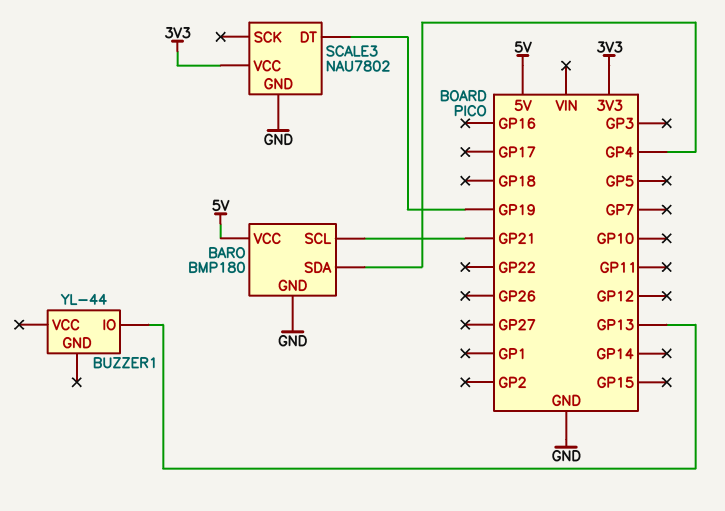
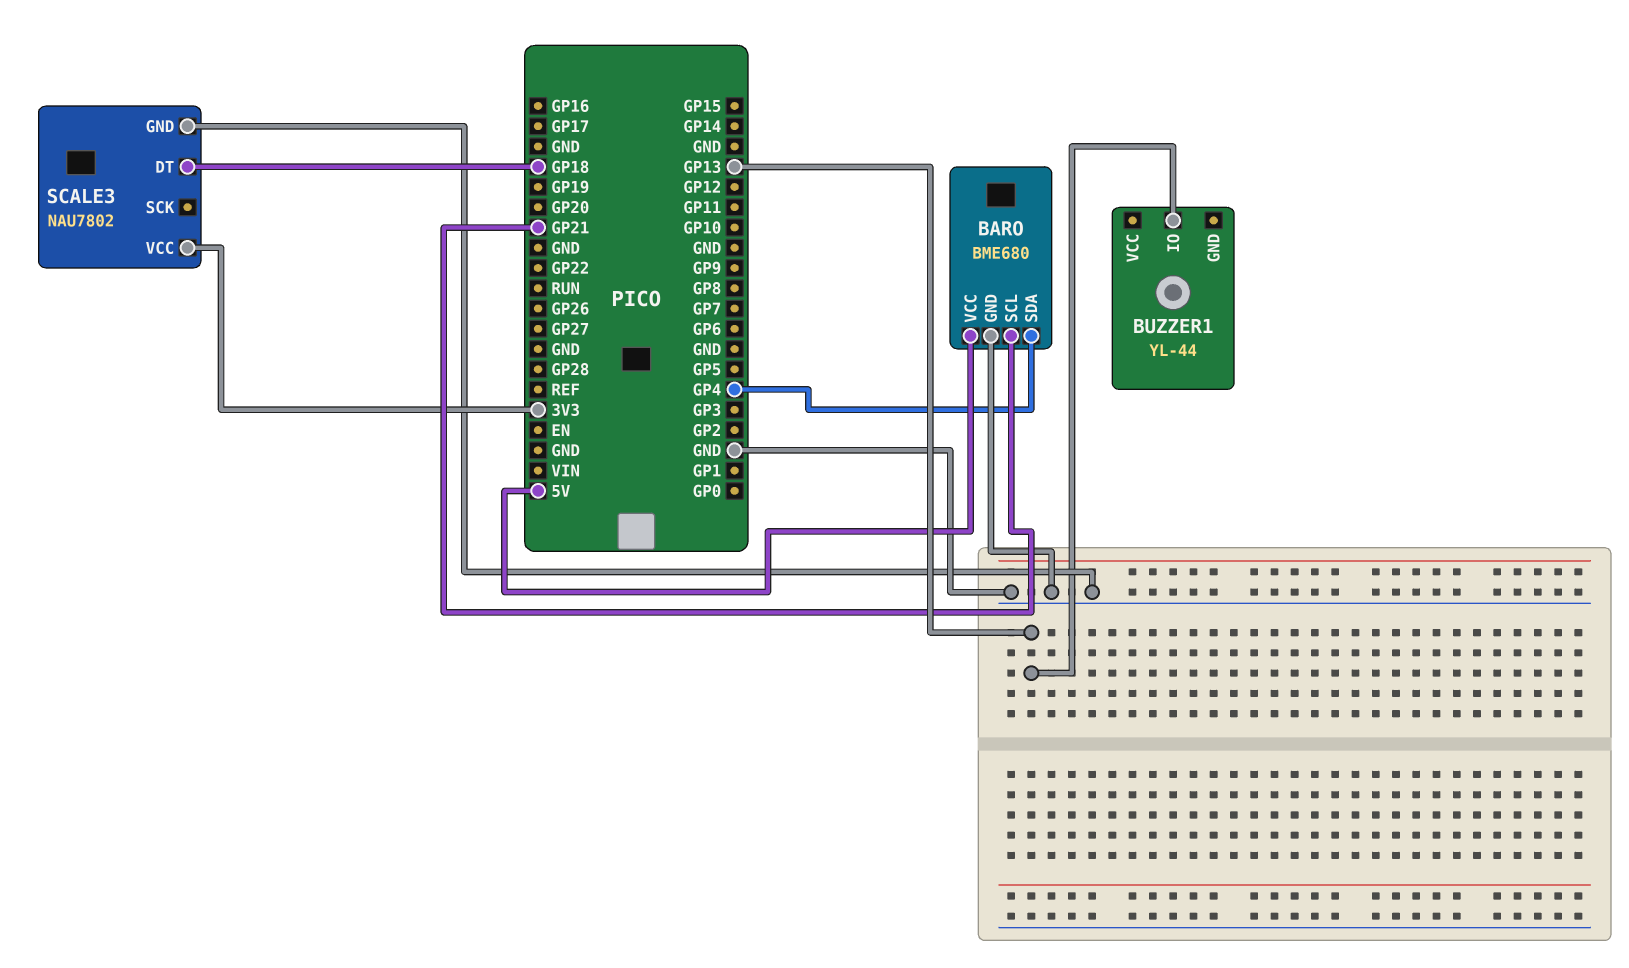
BARO: BMP180 -> BME680
SCALE3 pin DT: GP19 -> GP18

